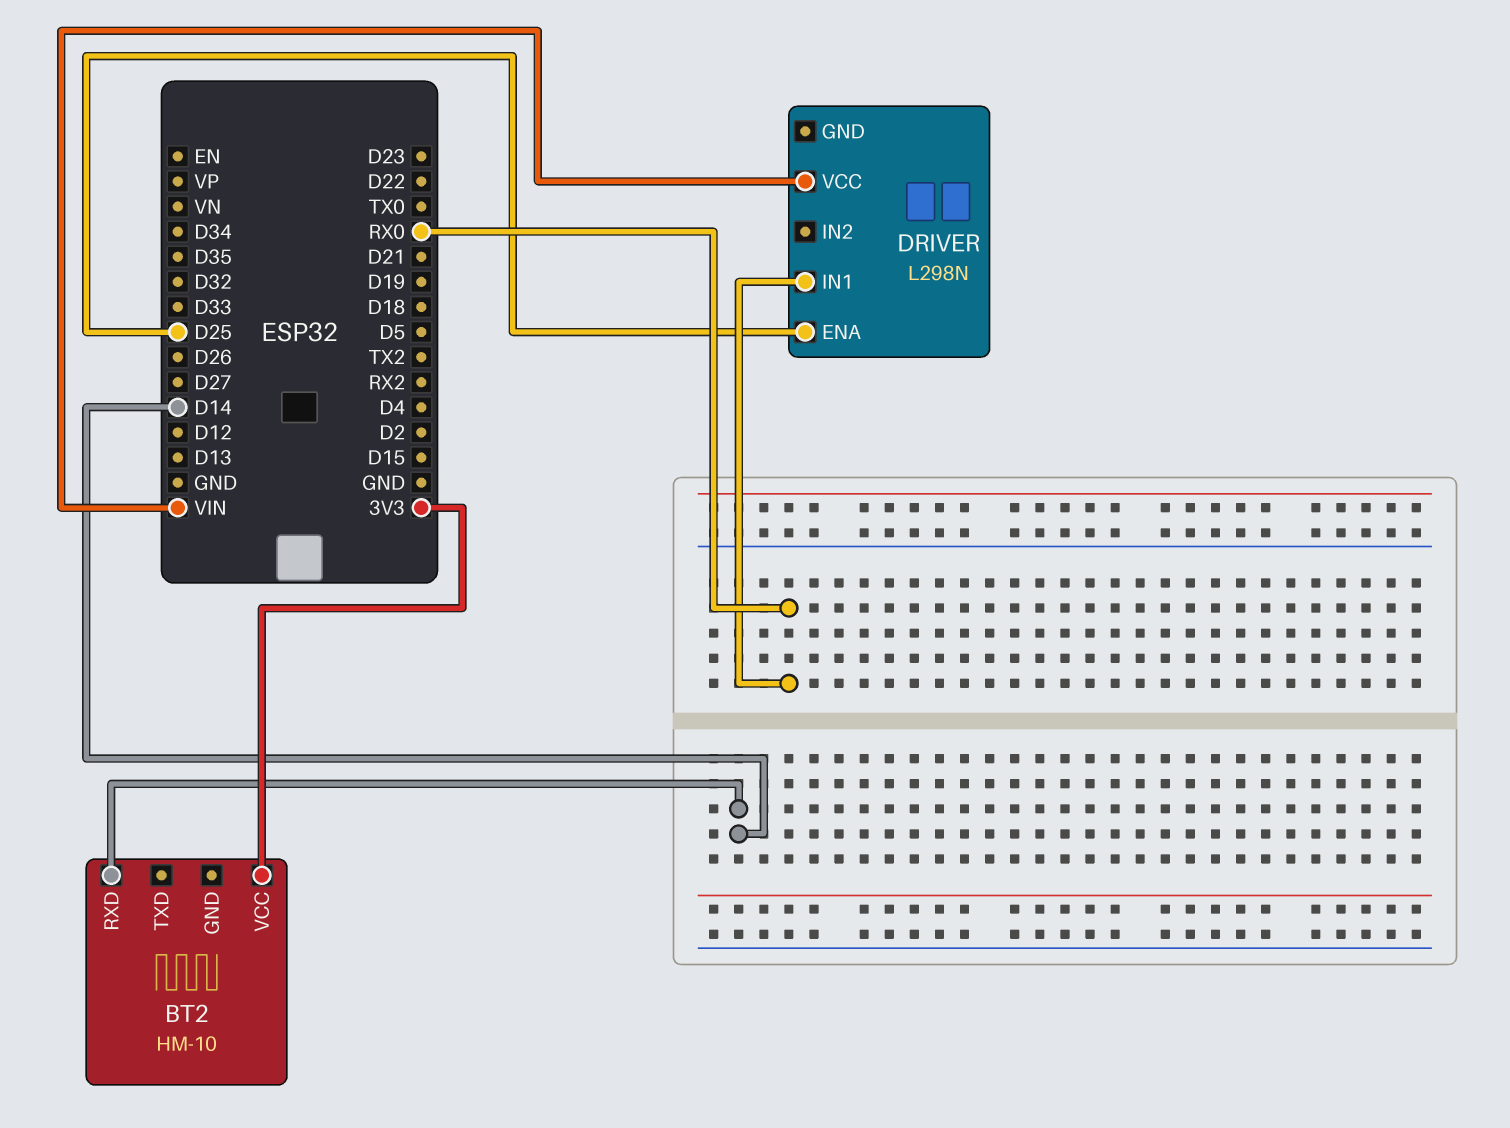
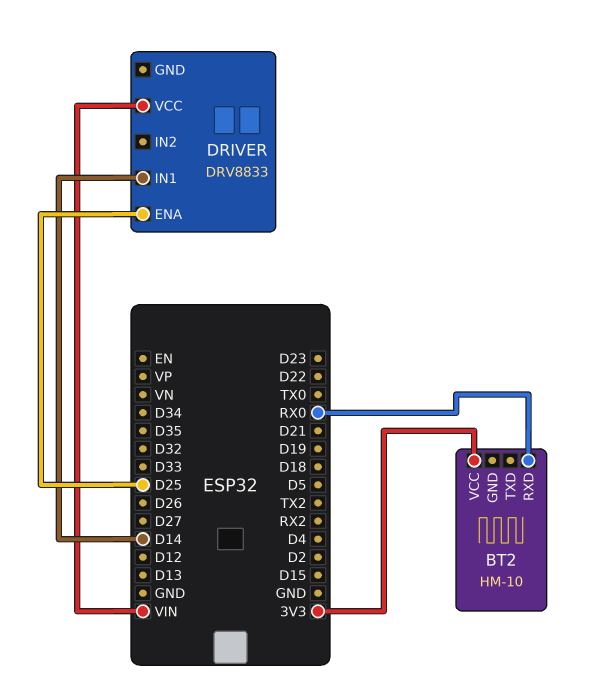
BT2 pin RXD: D14 -> RX0
DRIVER: L298N -> DRV8833
DRIVER pin IN1: RX0 -> D14

